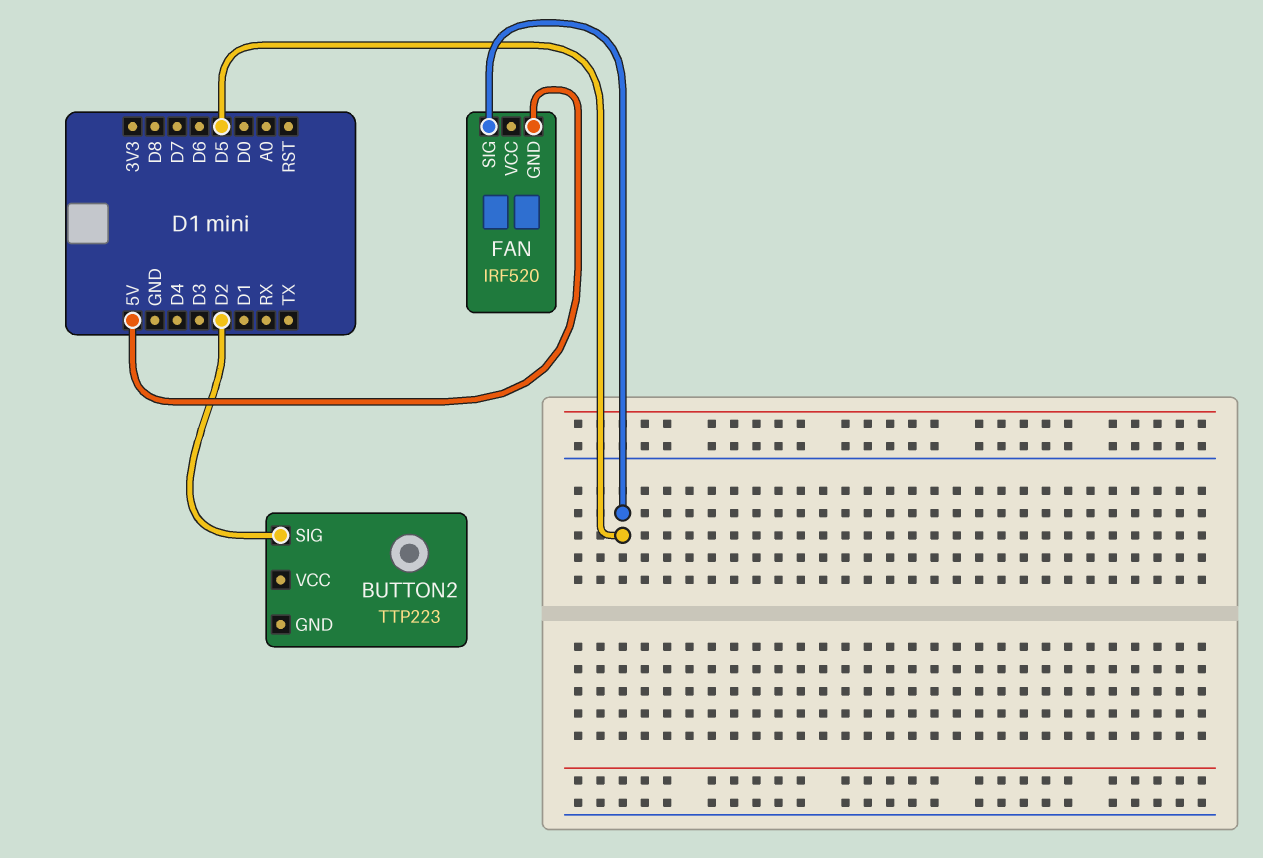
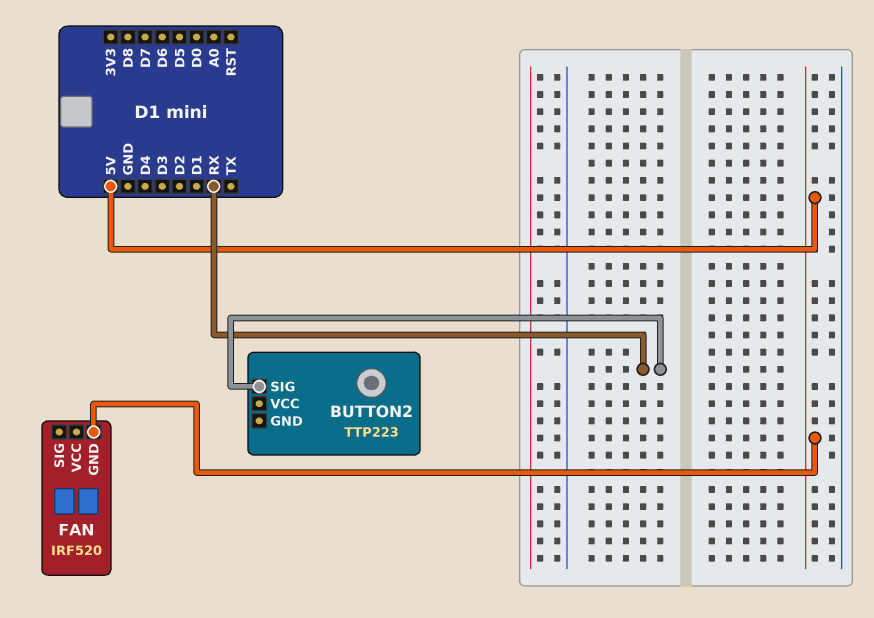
BUTTON2 pin SIG: D2 -> RX
FAN pin SIG: D5 -> none

